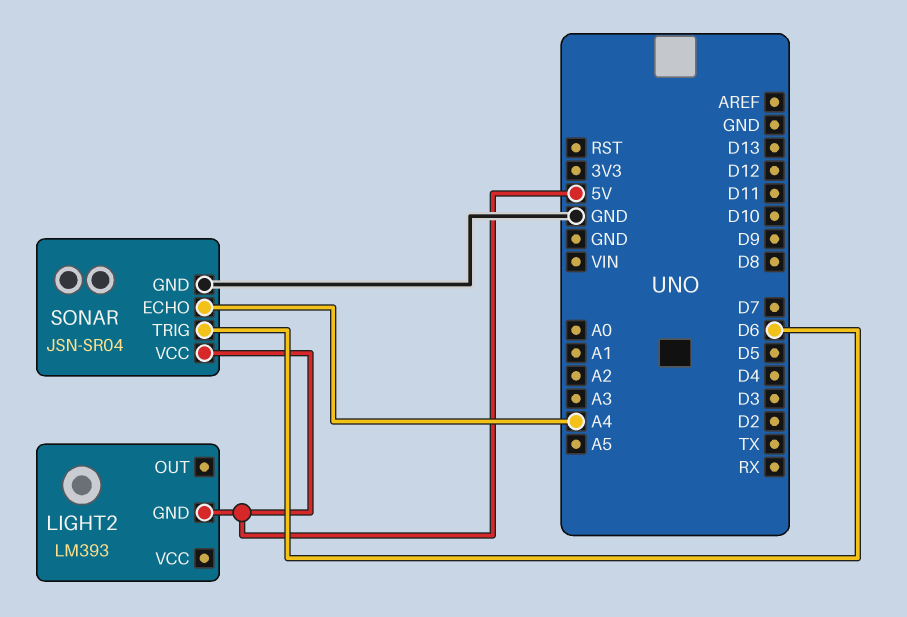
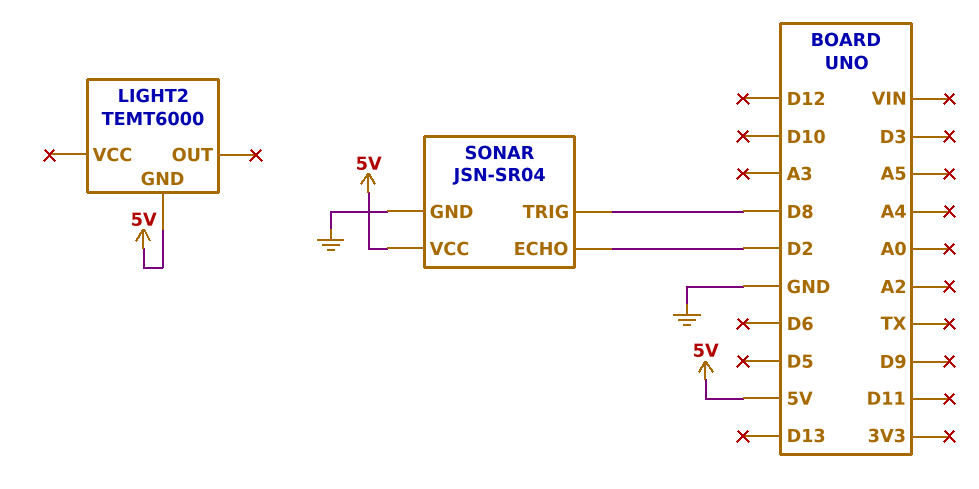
LIGHT2: LM393 -> TEMT6000
SONAR pin ECHO: A4 -> D2
SONAR pin TRIG: D6 -> D8

